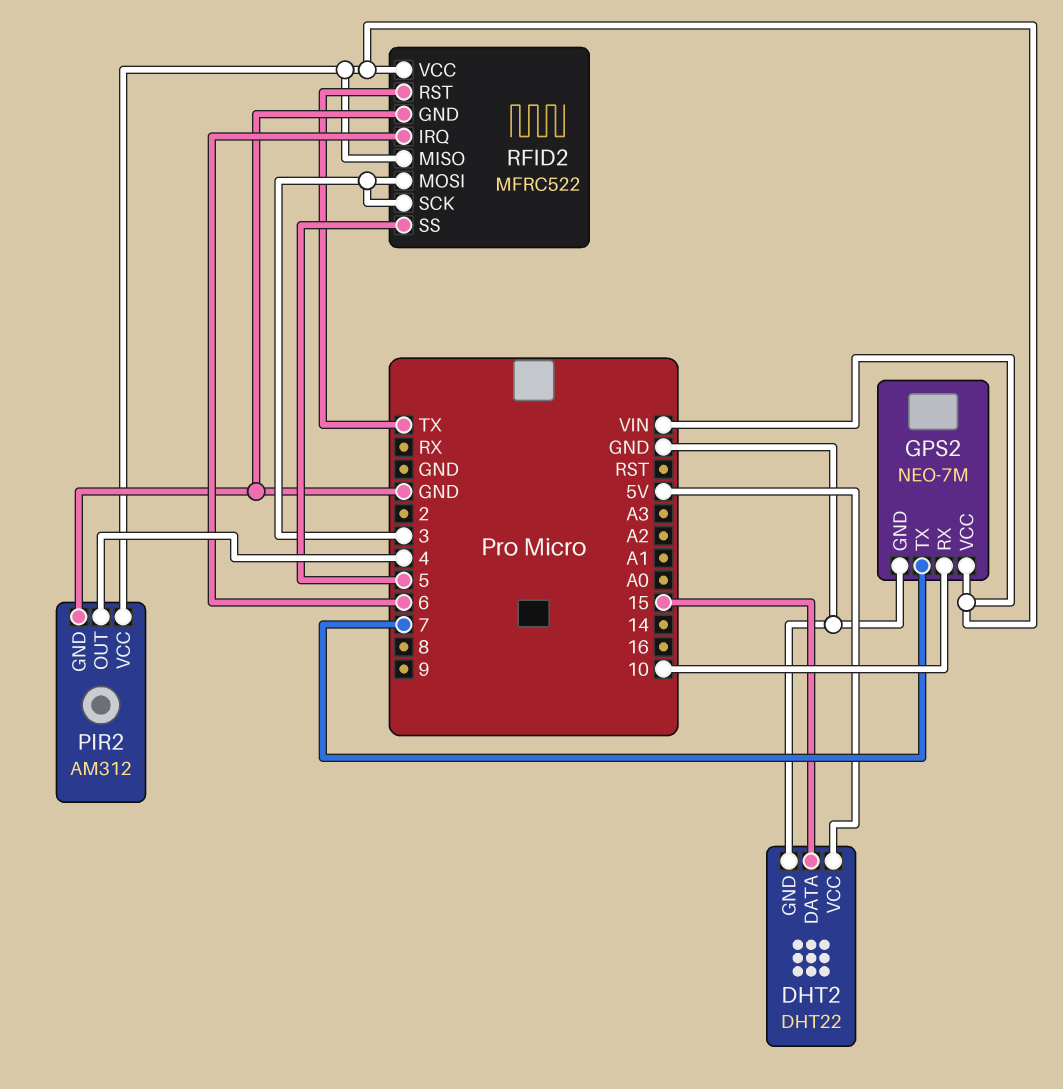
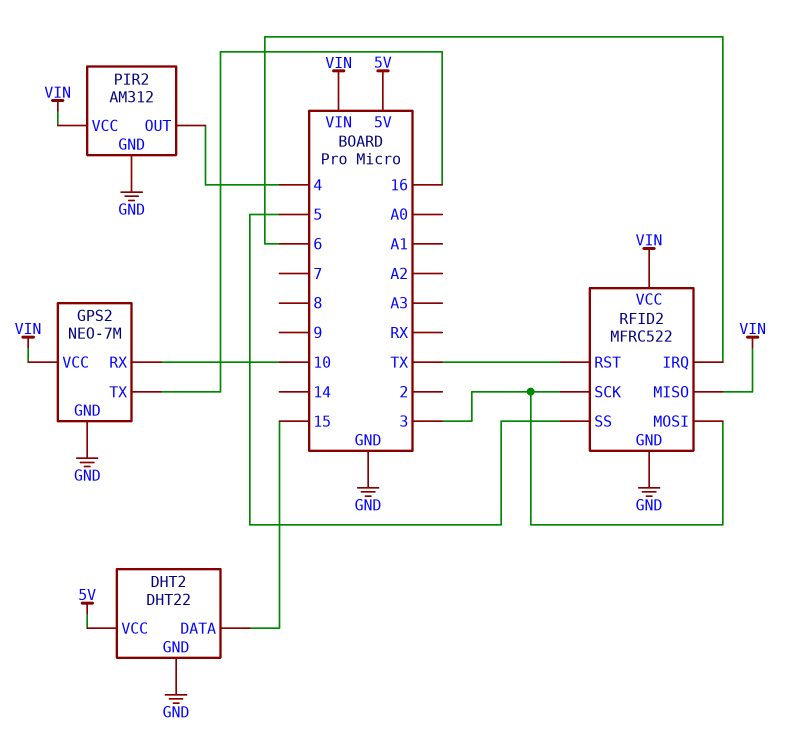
GPS2 pin TX: 7 -> 16

